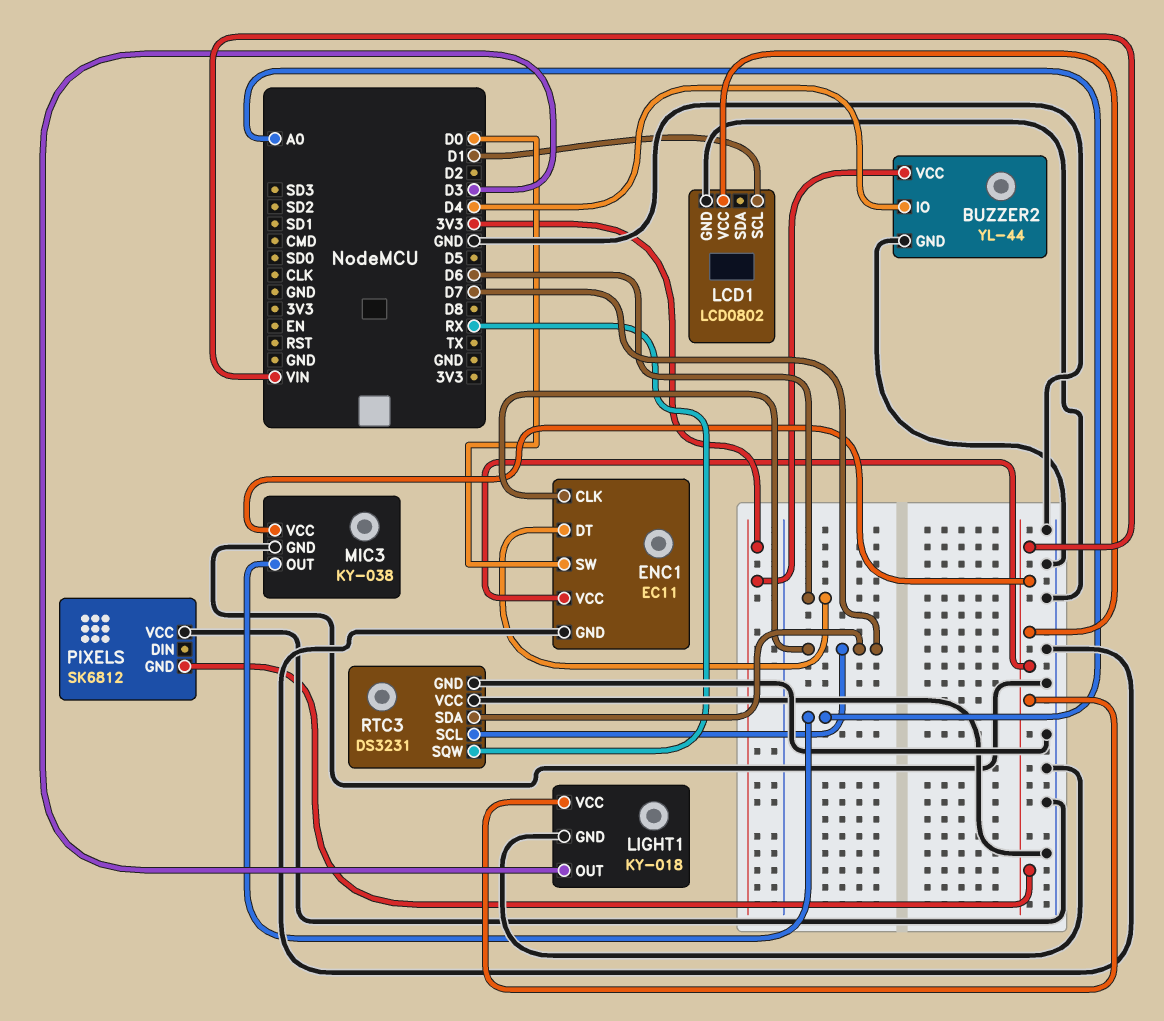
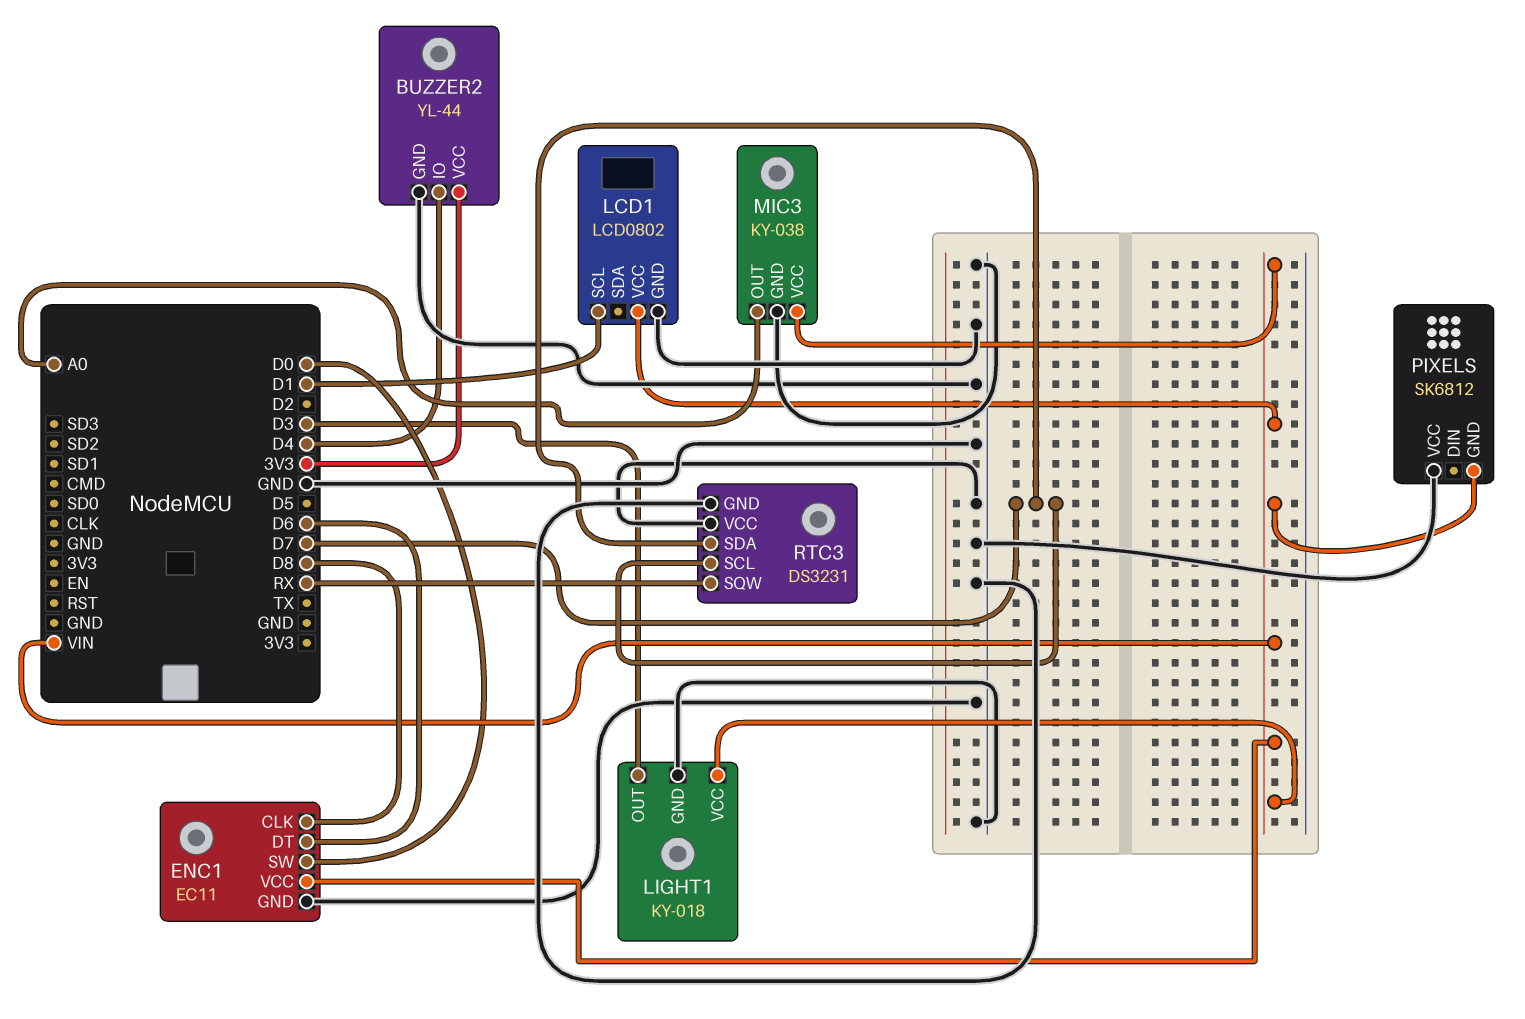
ENC1 pin CLK: D7 -> D8

